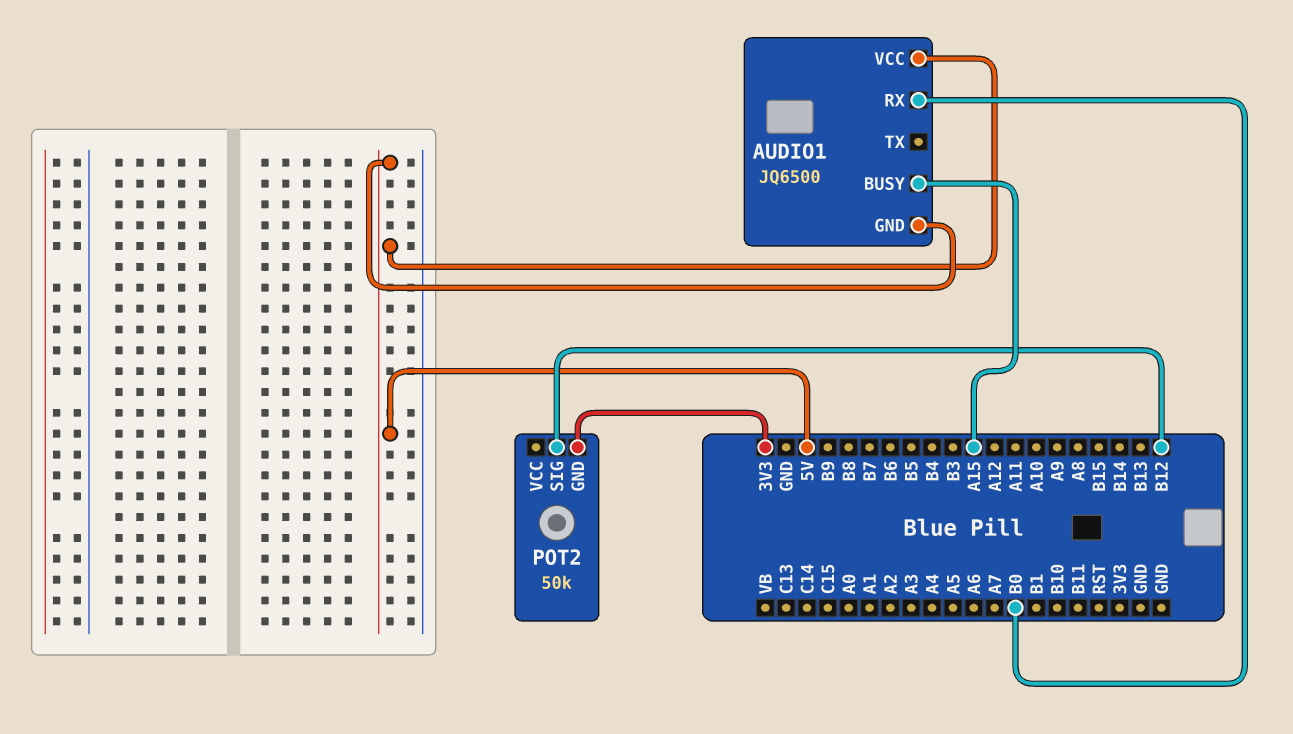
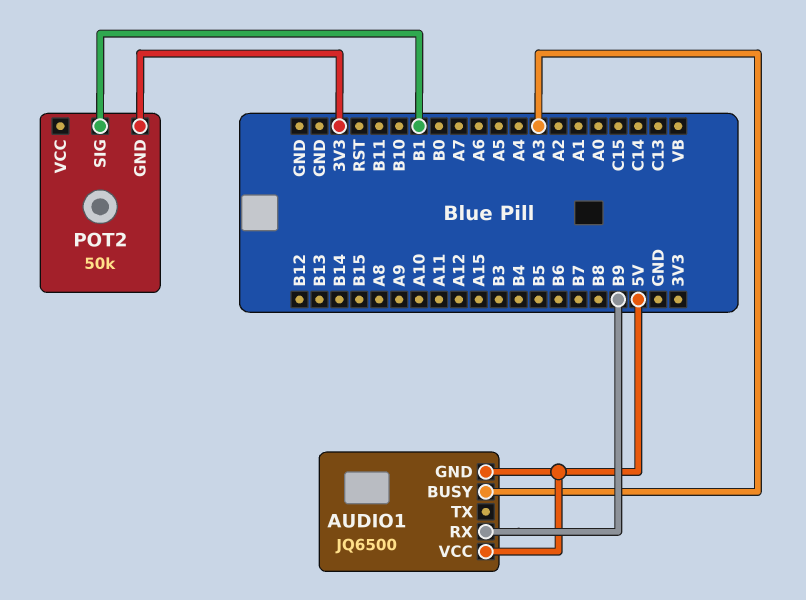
AUDIO1 pin BUSY: A15 -> A3
AUDIO1 pin RX: B0 -> B9
POT2 pin SIG: B12 -> B1

